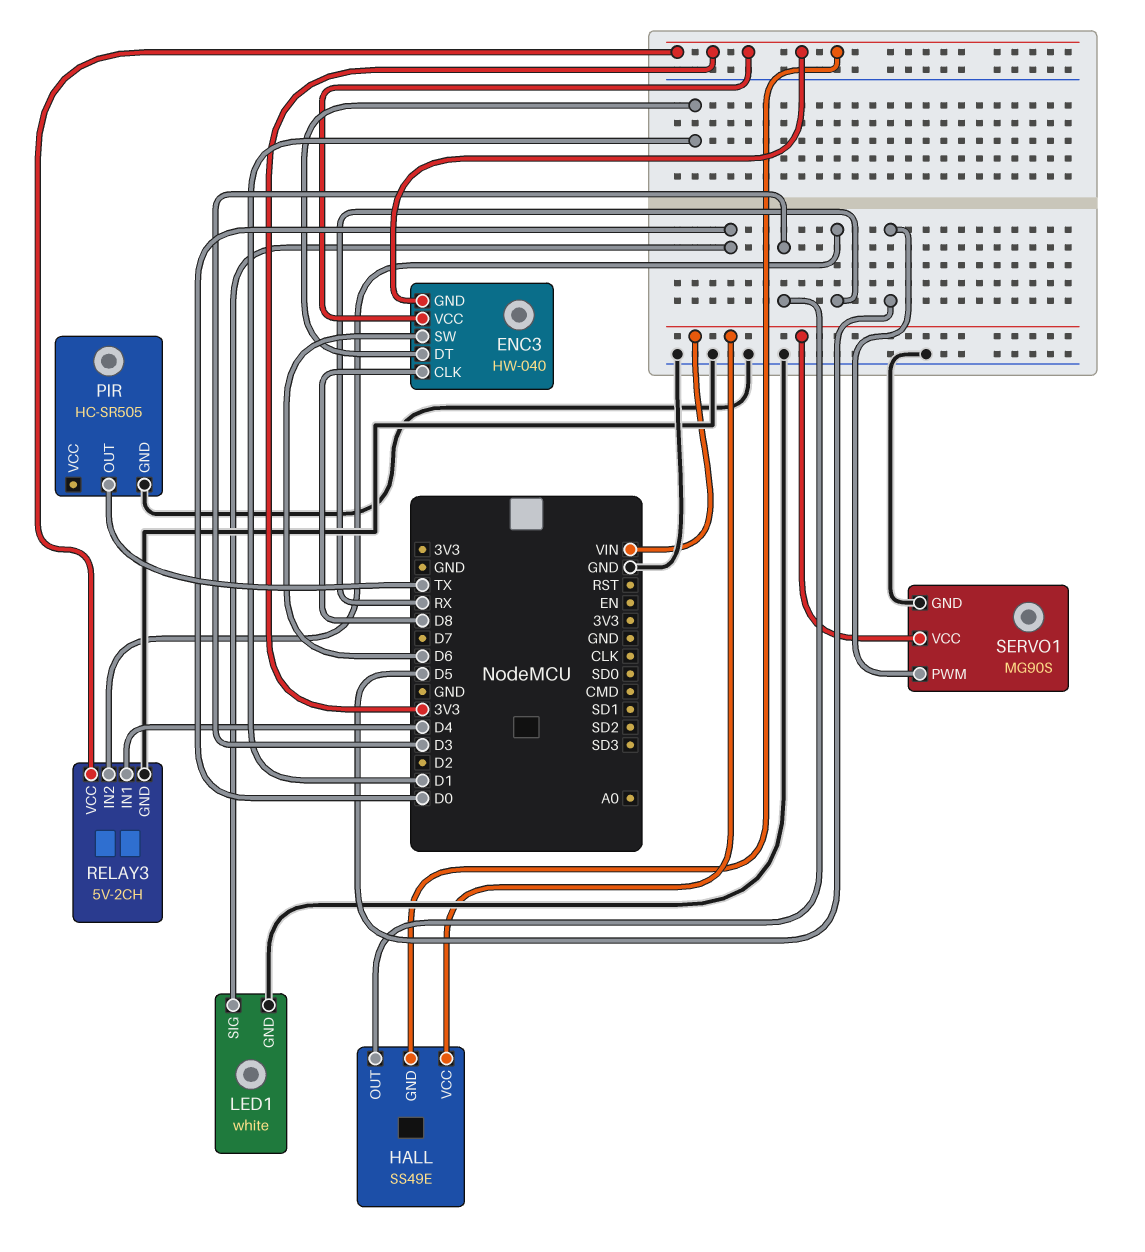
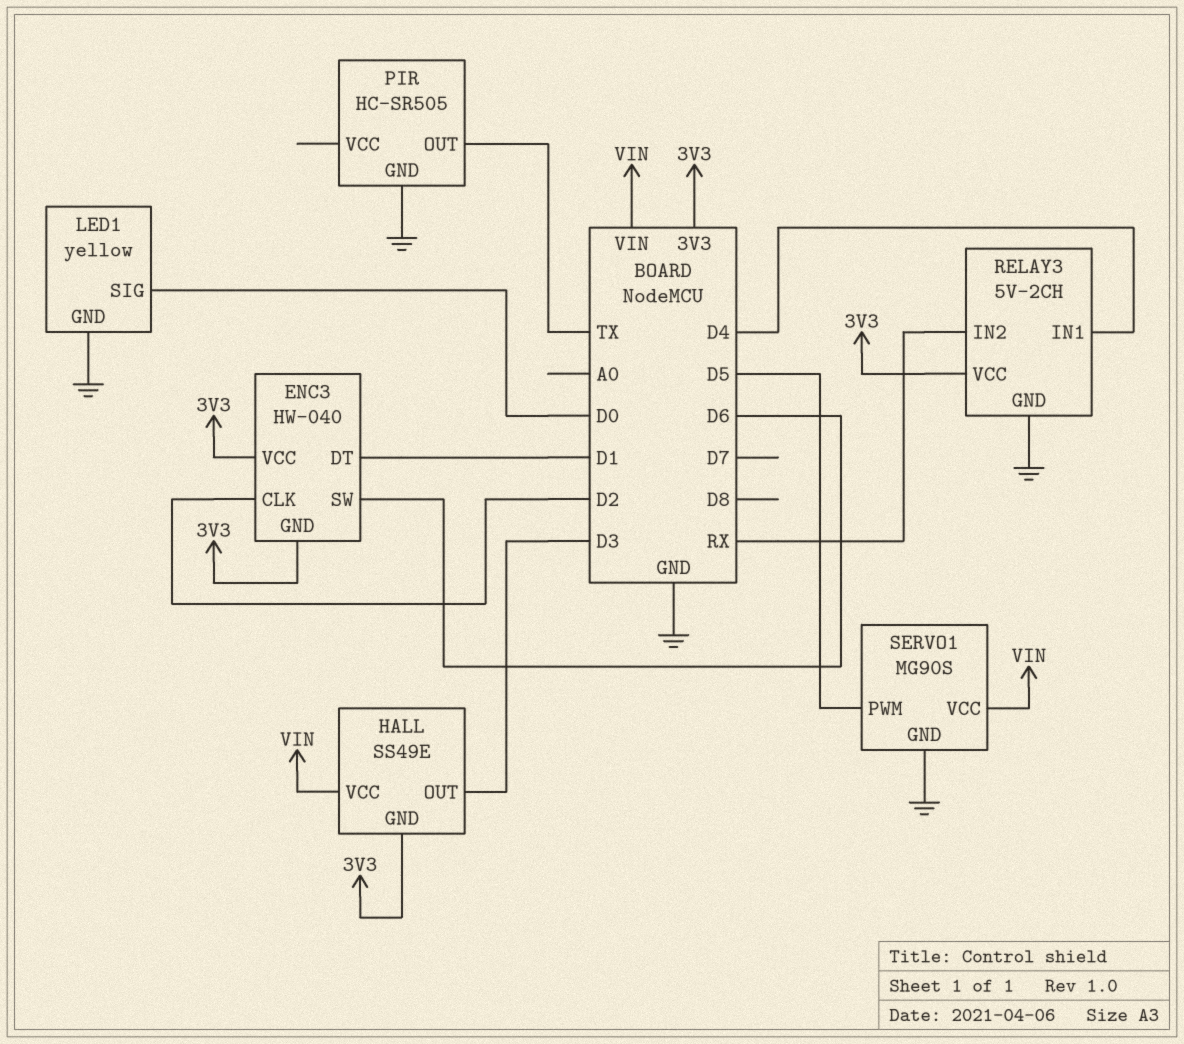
ENC3 pin CLK: D8 -> D2
LED1: white -> yellow

